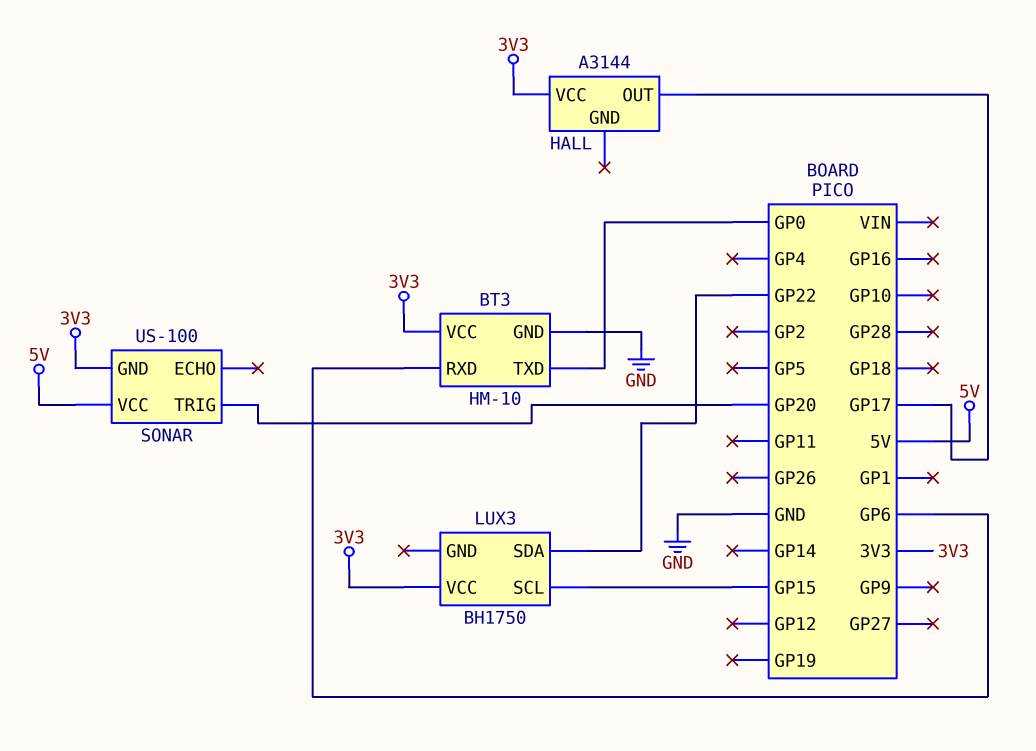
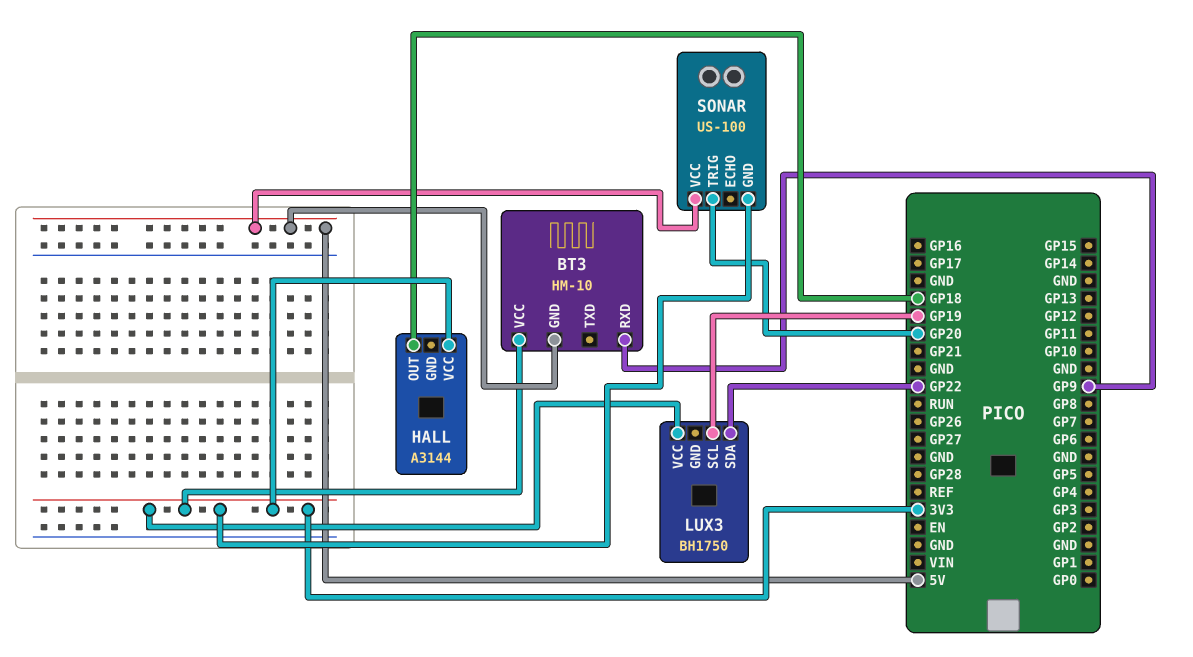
BT3 pin GND: GND -> 5V
BT3 pin RXD: GP6 -> GP9
BT3 pin TXD: GP0 -> none
HALL pin OUT: GP17 -> GP18
LUX3 pin SCL: GP15 -> GP19

